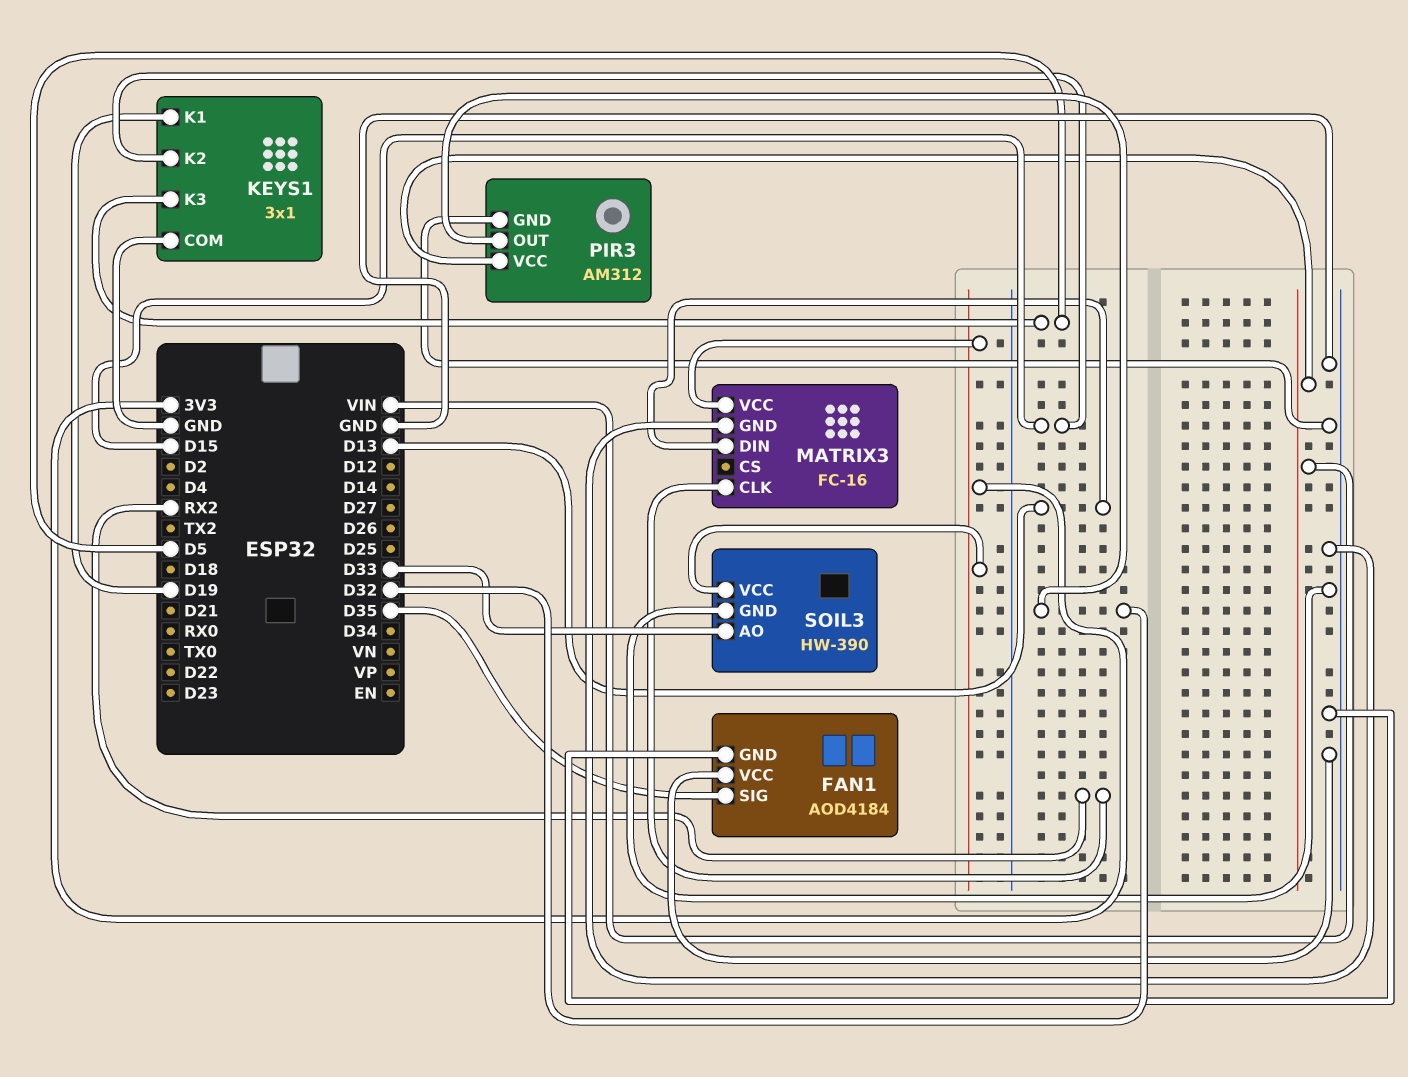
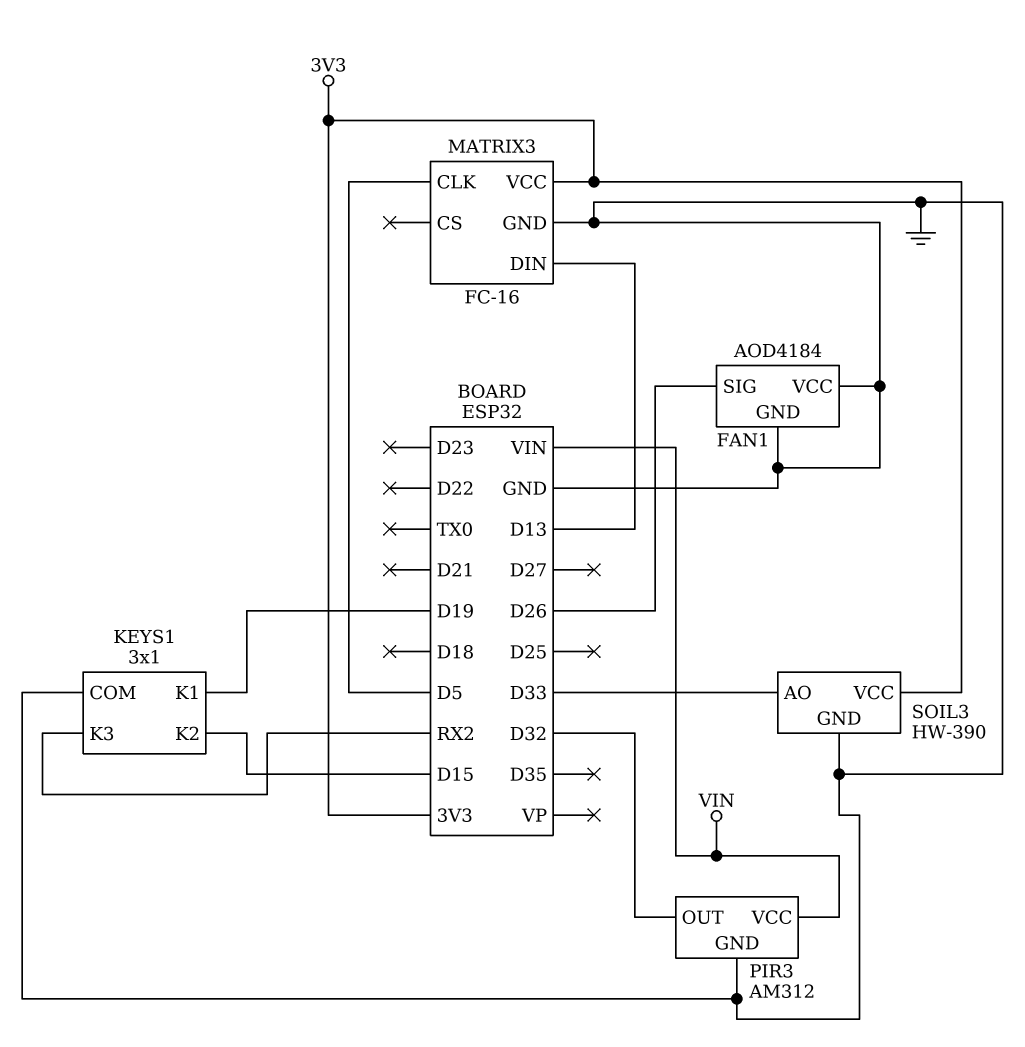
FAN1 pin SIG: D35 -> D26
KEYS1 pin K3: D5 -> RX2
MATRIX3 pin CLK: RX2 -> D5

